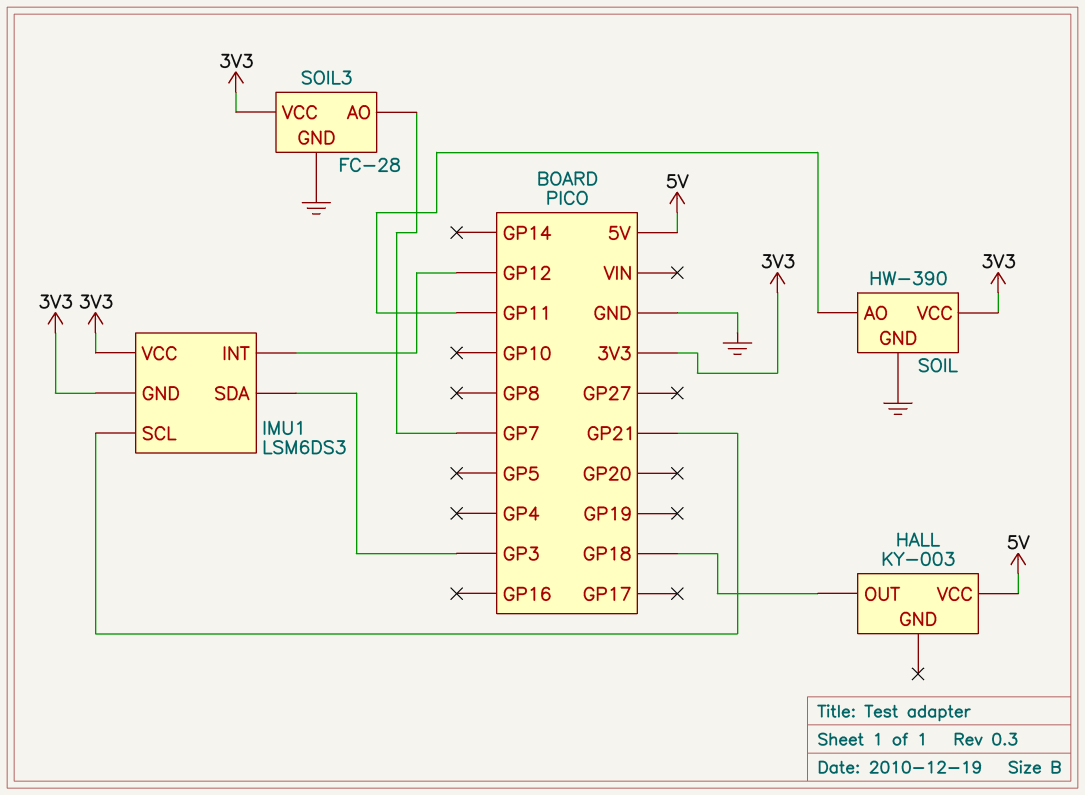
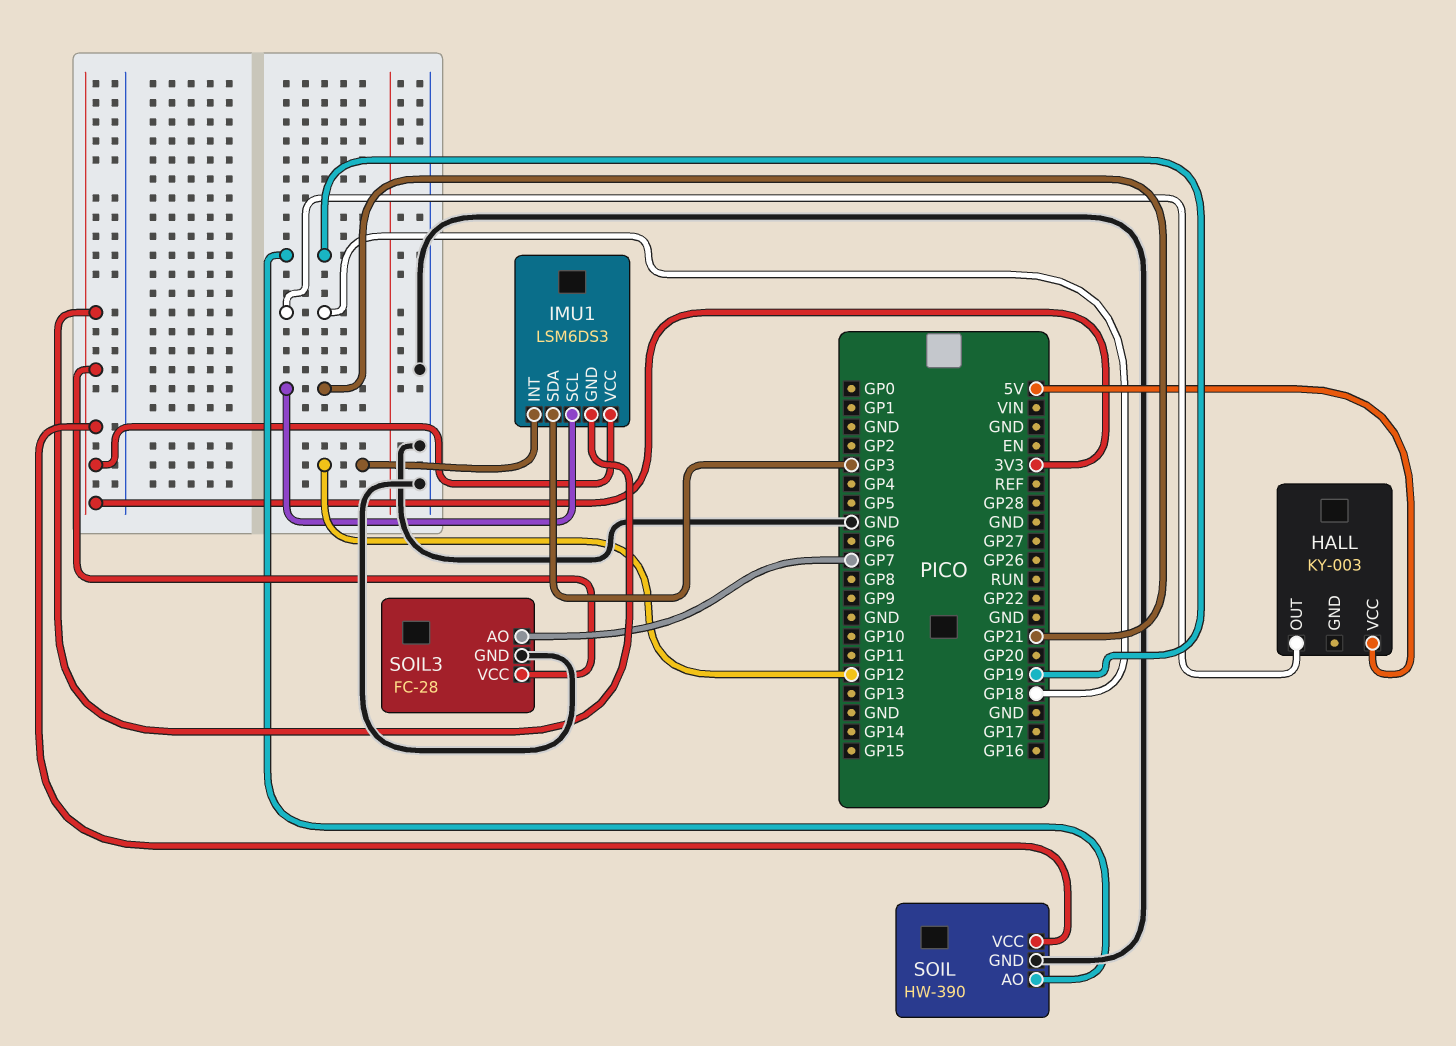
SOIL pin AO: GP11 -> GP19

